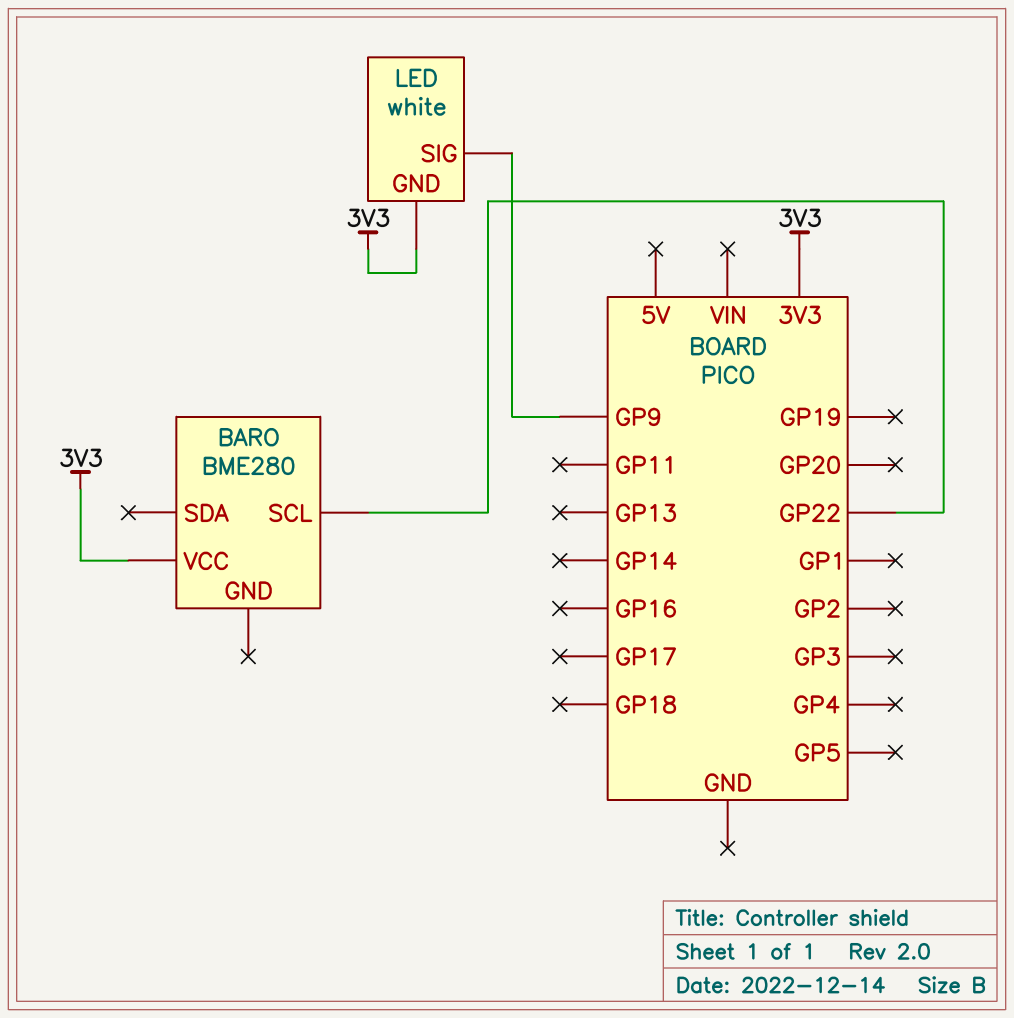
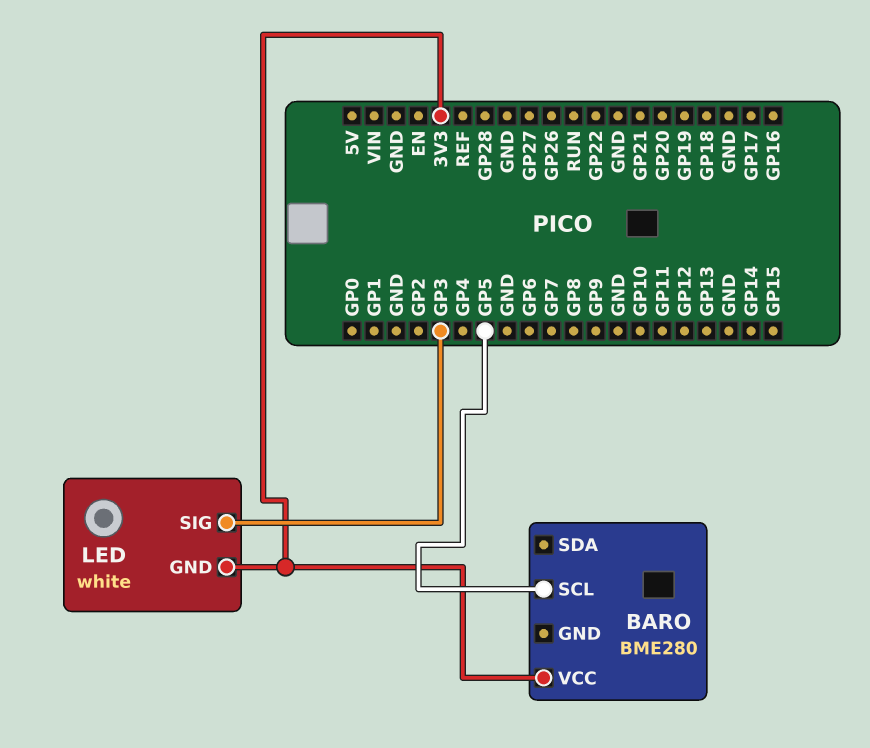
BARO pin SCL: GP22 -> GP5
LED pin SIG: GP9 -> GP3

